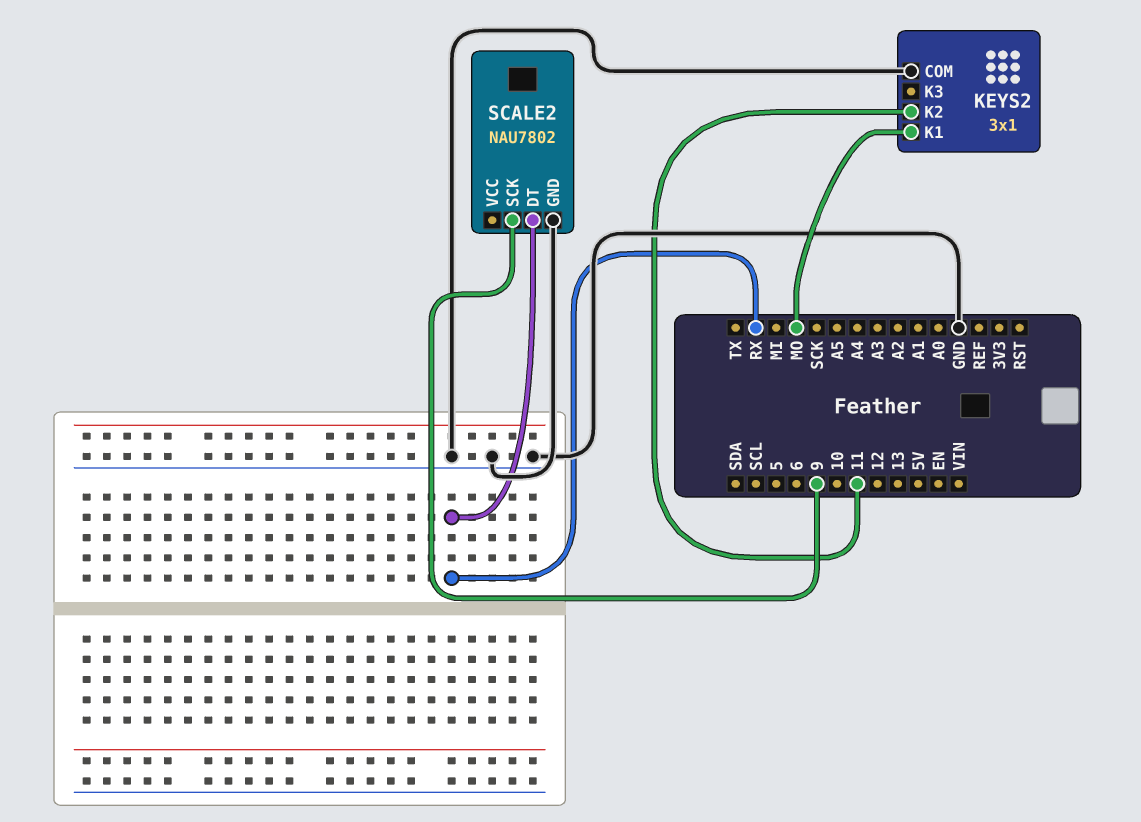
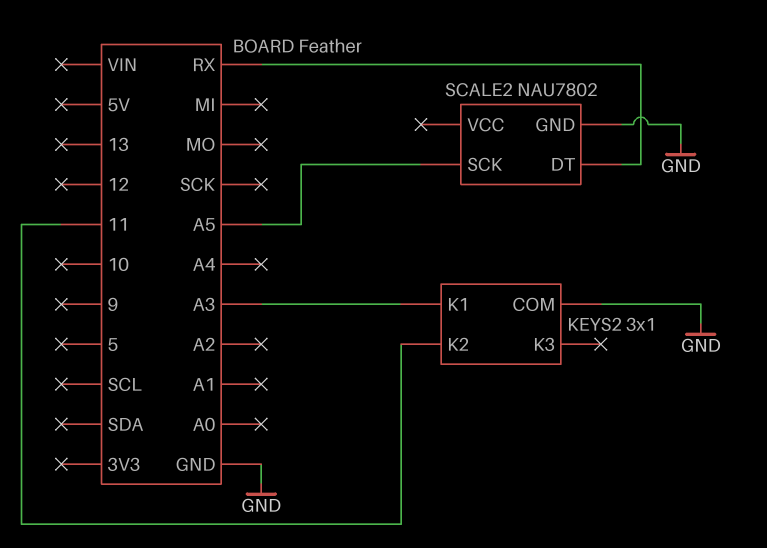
KEYS2 pin K1: MO -> A3
SCALE2 pin SCK: 9 -> A5

